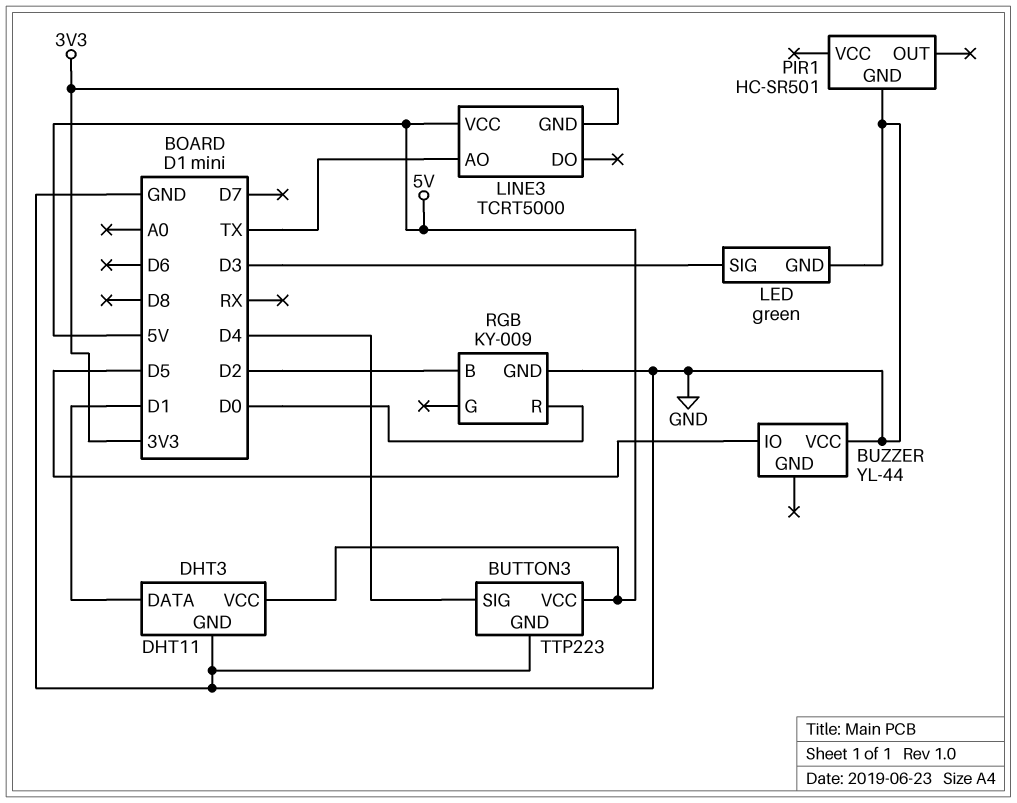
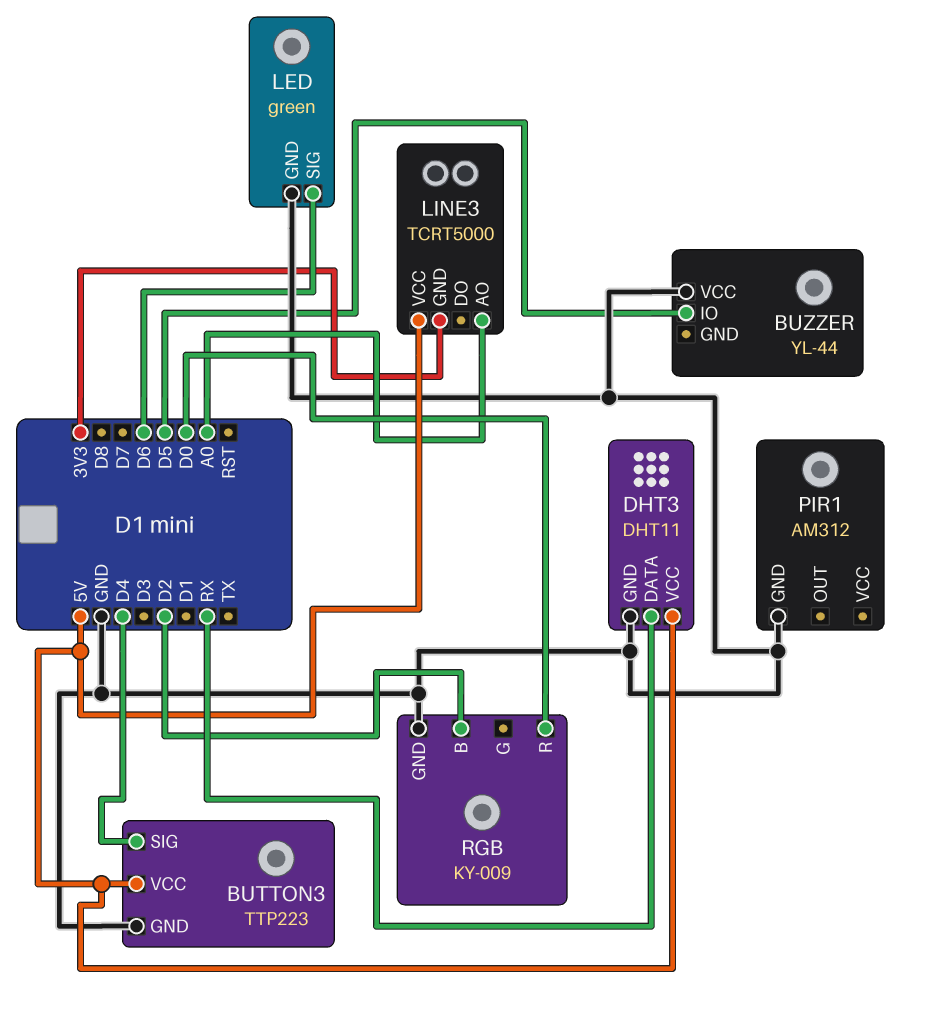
DHT3 pin DATA: D1 -> RX
LED pin SIG: D3 -> D6
LINE3 pin AO: TX -> A0
PIR1: HC-SR501 -> AM312

